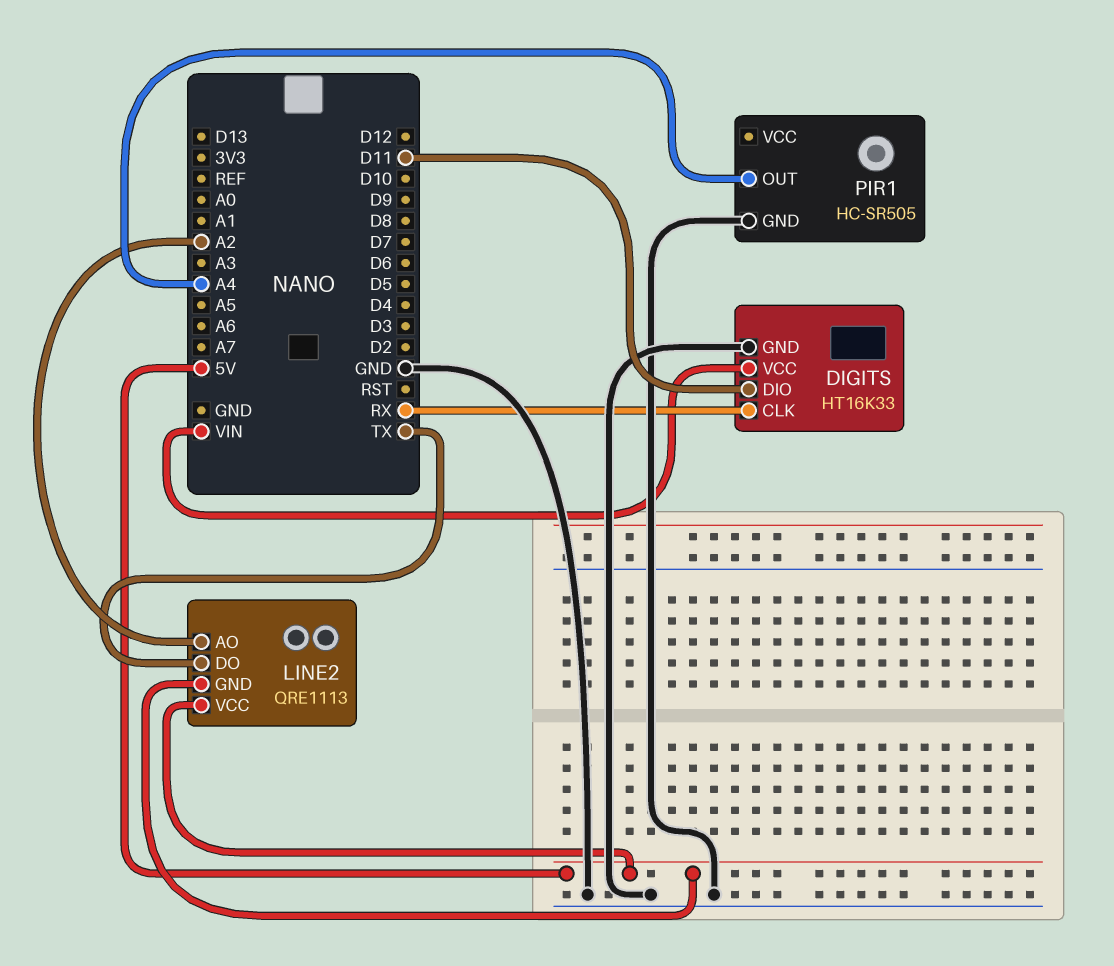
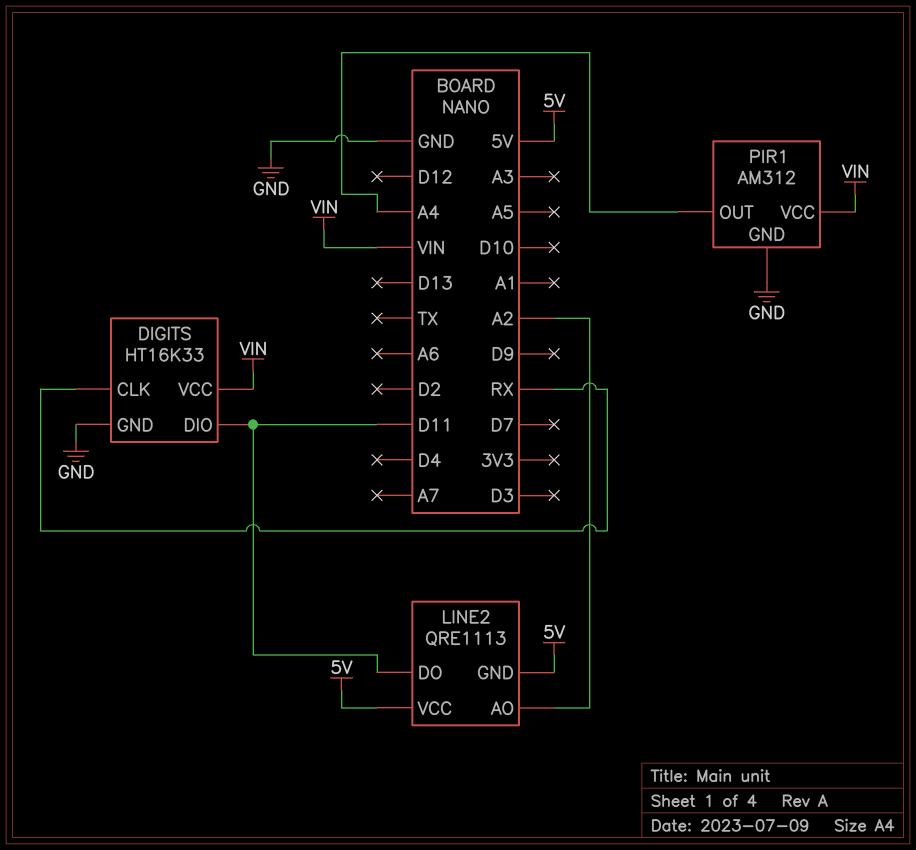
LINE2 pin DO: TX -> D11
PIR1: HC-SR505 -> AM312
PIR1 pin VCC: none -> VIN

